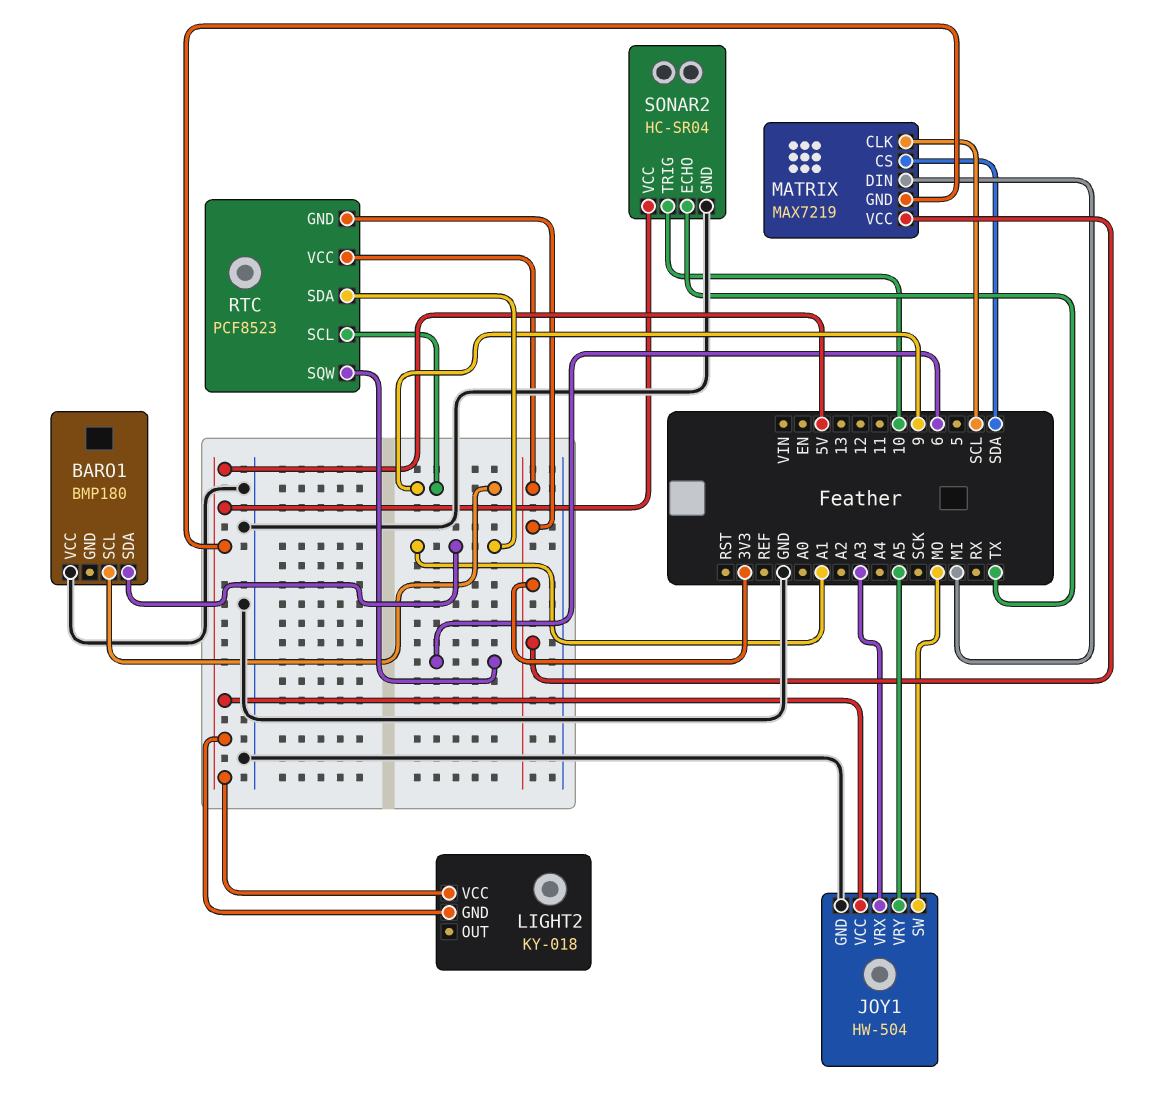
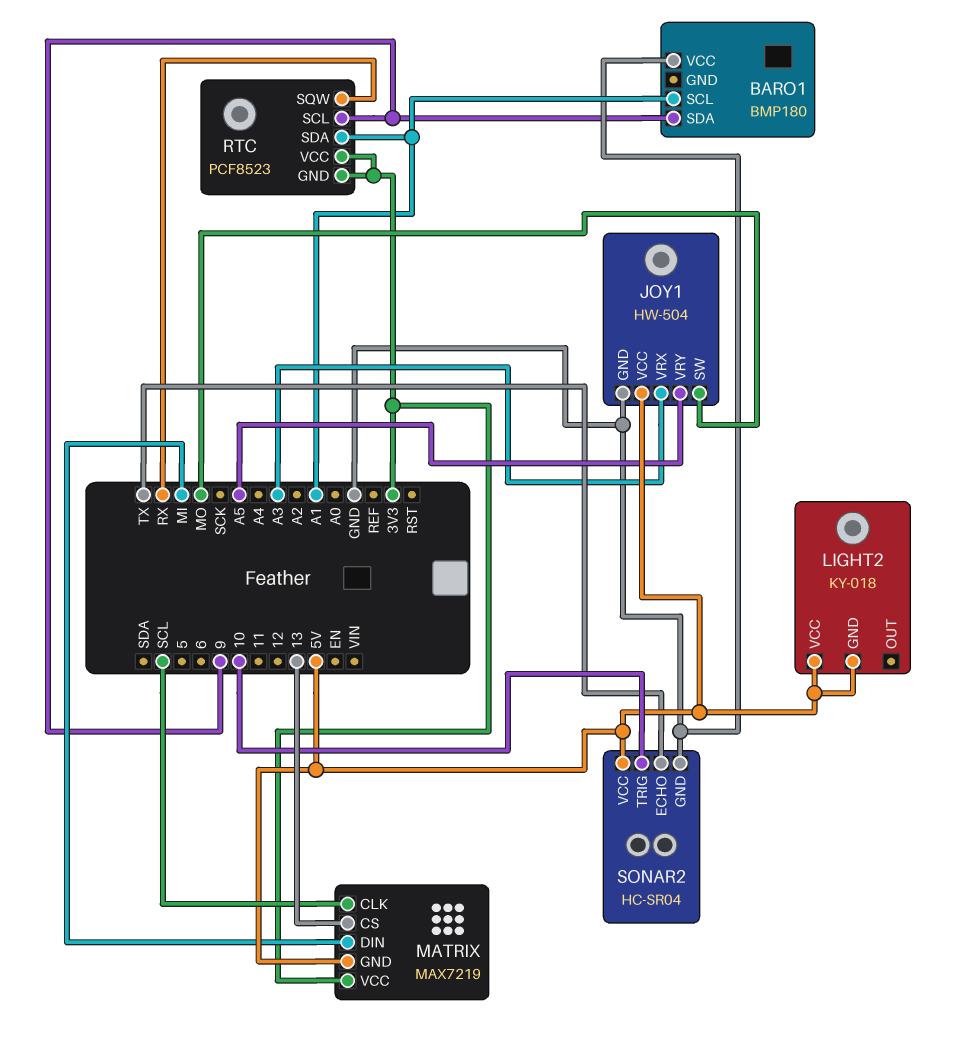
BARO1 pin SCL: 9 -> A1
BARO1 pin SDA: A1 -> 9
MATRIX pin CS: SDA -> 13
RTC pin SQW: 6 -> RX

